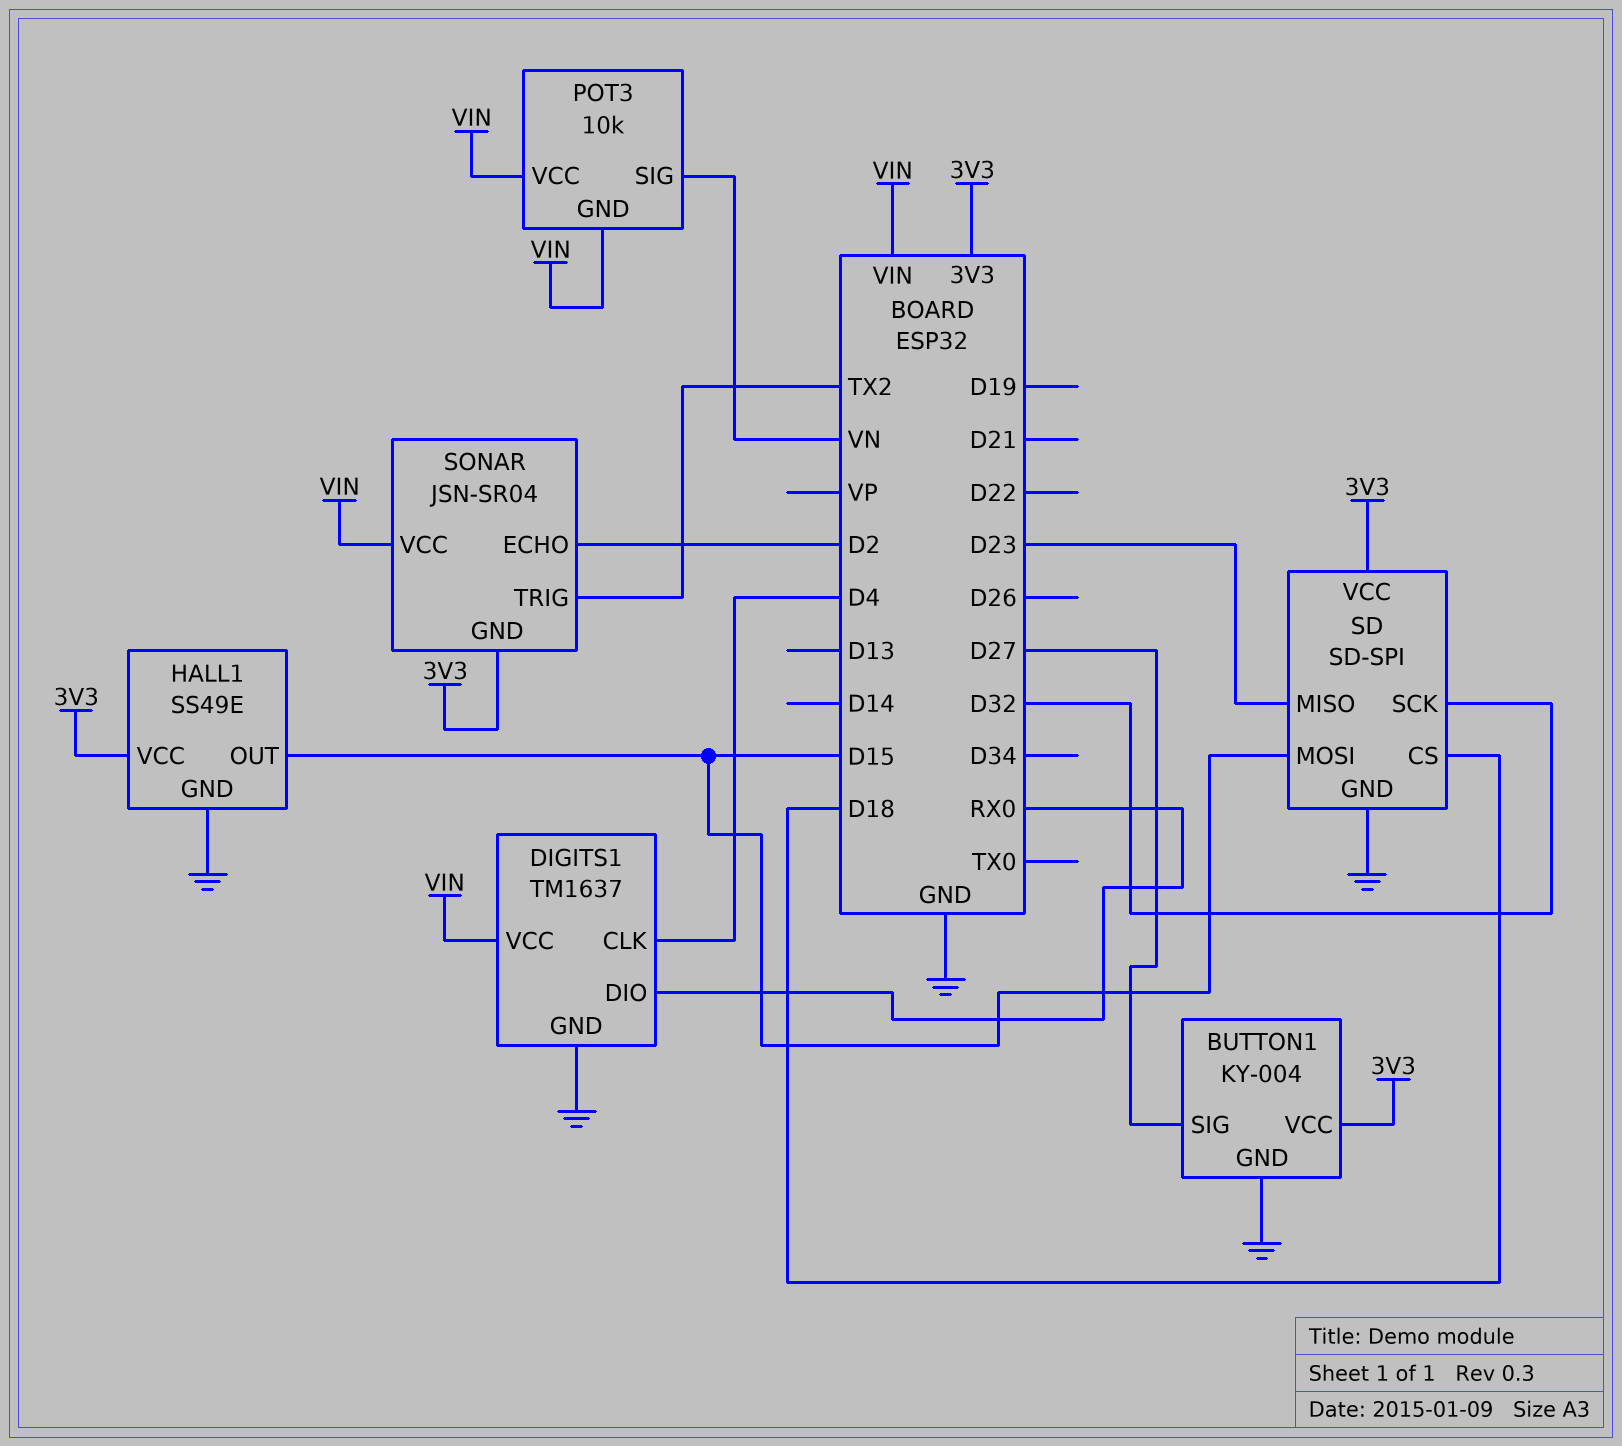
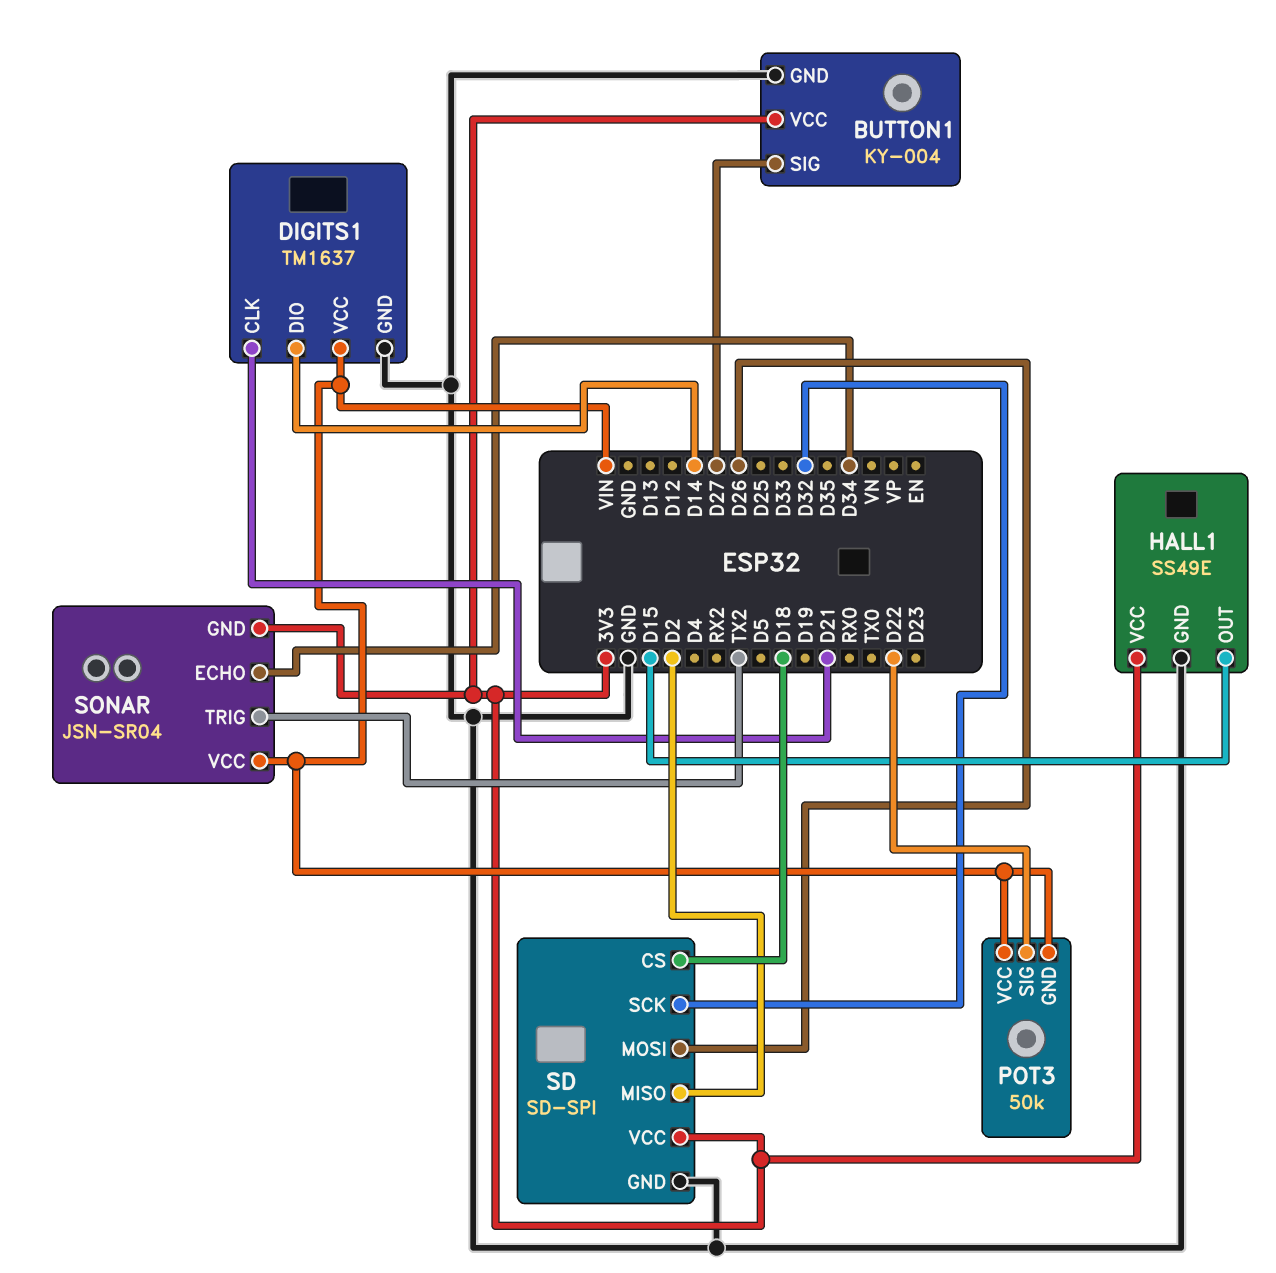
DIGITS1 pin CLK: D4 -> D21
DIGITS1 pin DIO: RX0 -> D14
POT3: 10k -> 50k
POT3 pin SIG: VN -> D22
SD pin MISO: D23 -> D2
SD pin MOSI: D15 -> D26
SONAR pin ECHO: D2 -> D34

